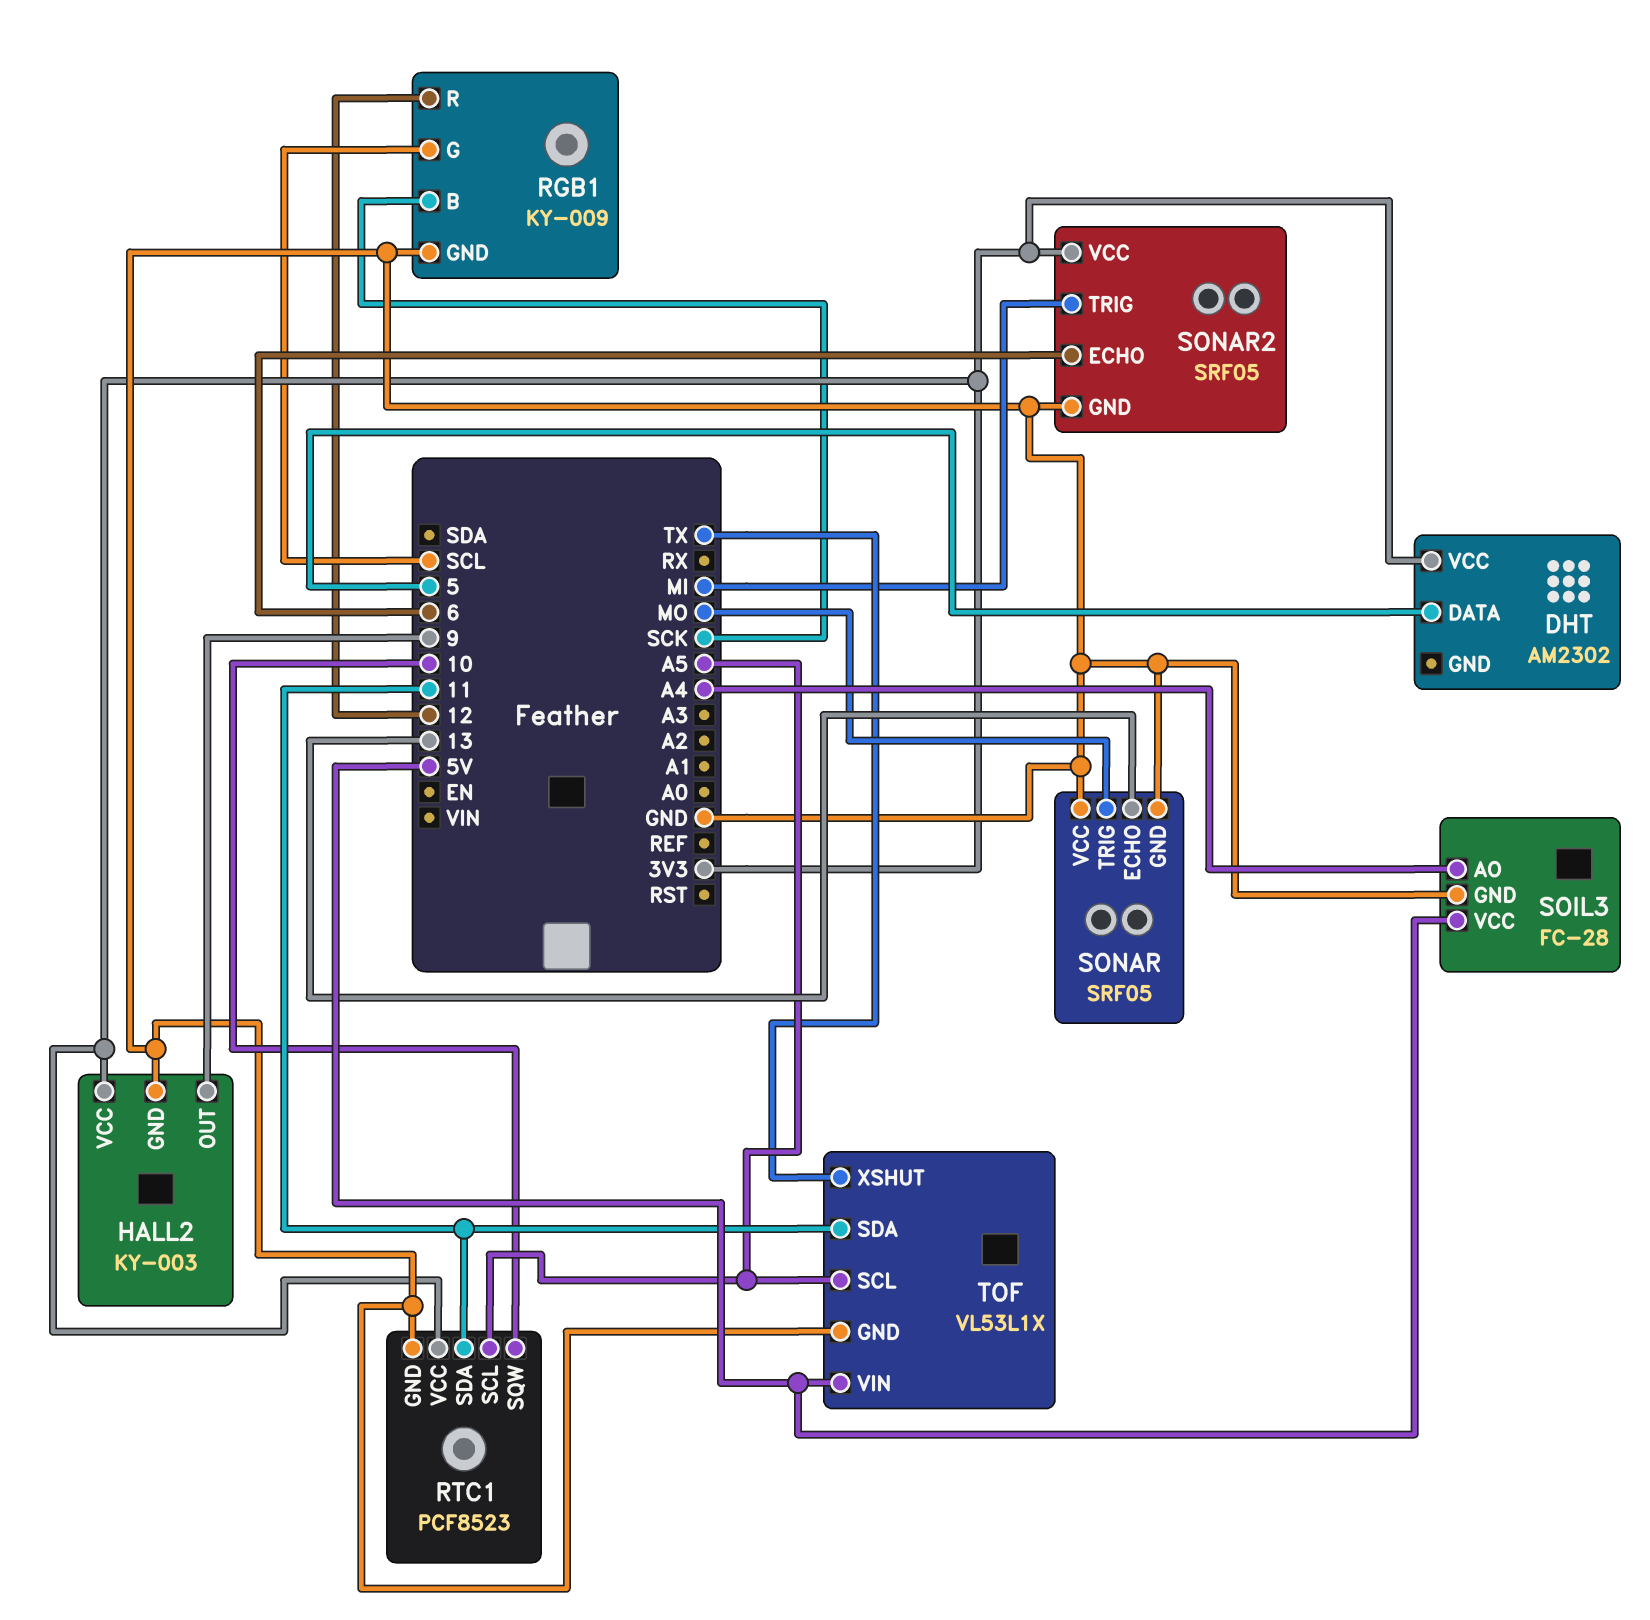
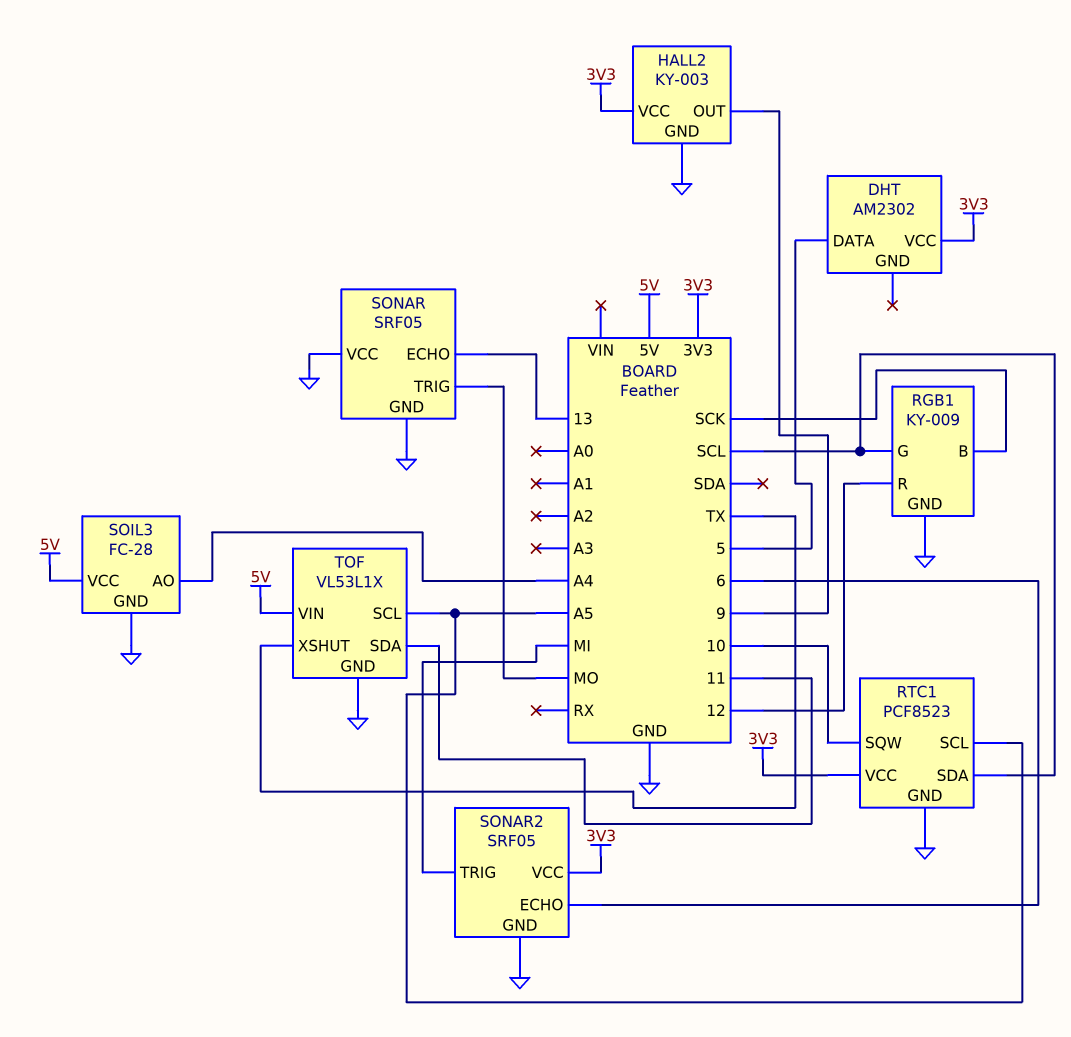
RTC1 pin SDA: 11 -> SCL

